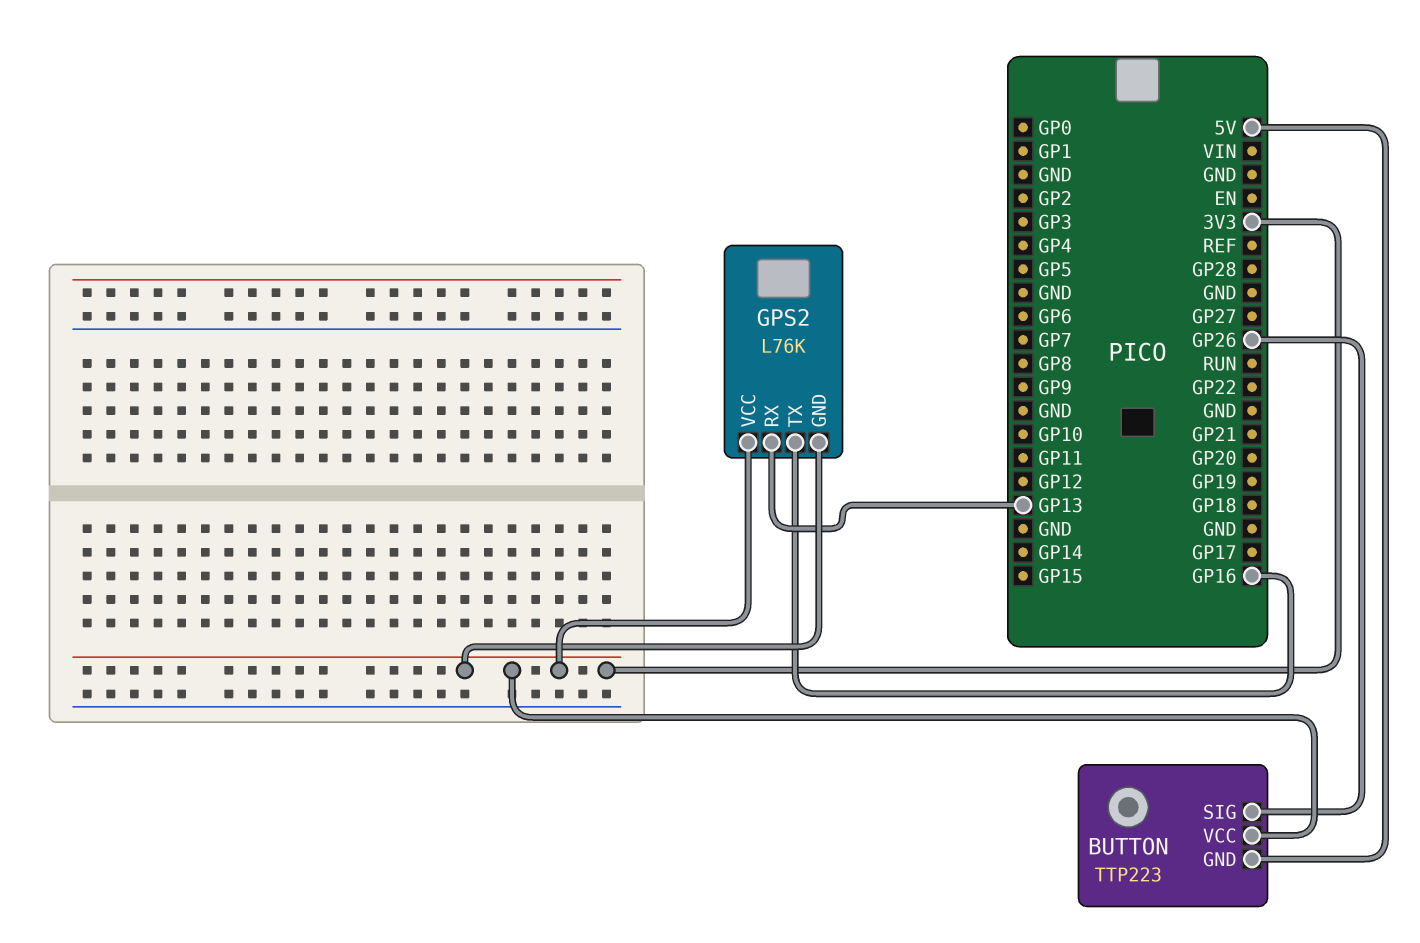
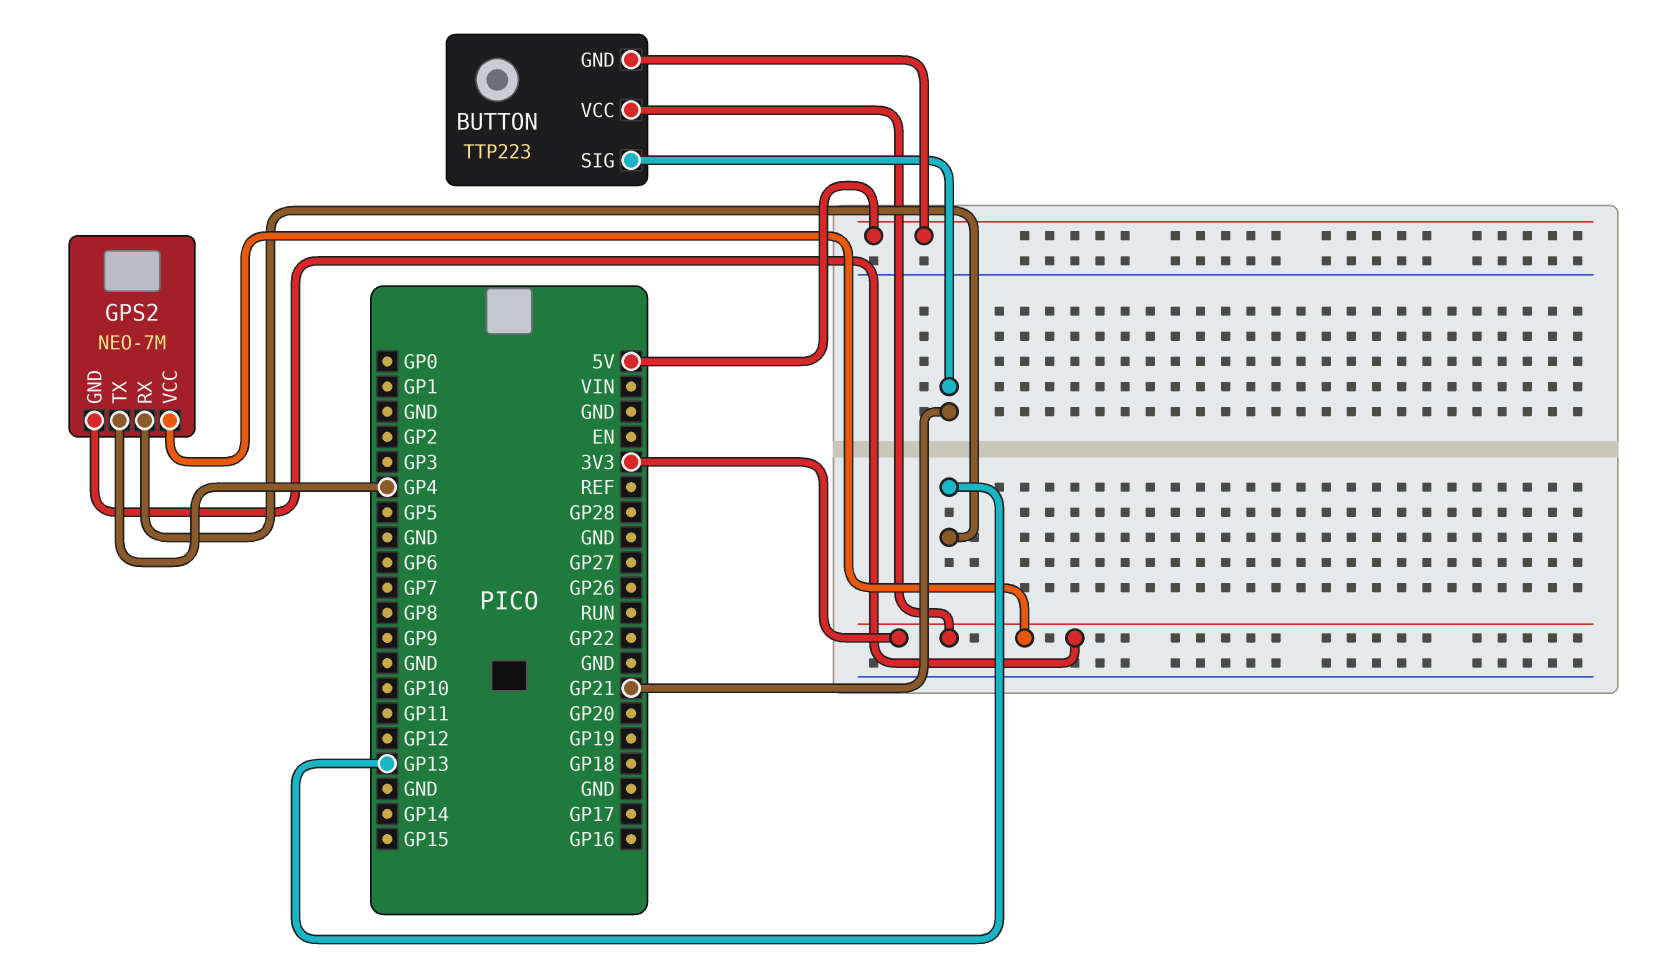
BUTTON pin SIG: GP26 -> GP21
GPS2: L76K -> NEO-7M
GPS2 pin TX: GP16 -> GP4

